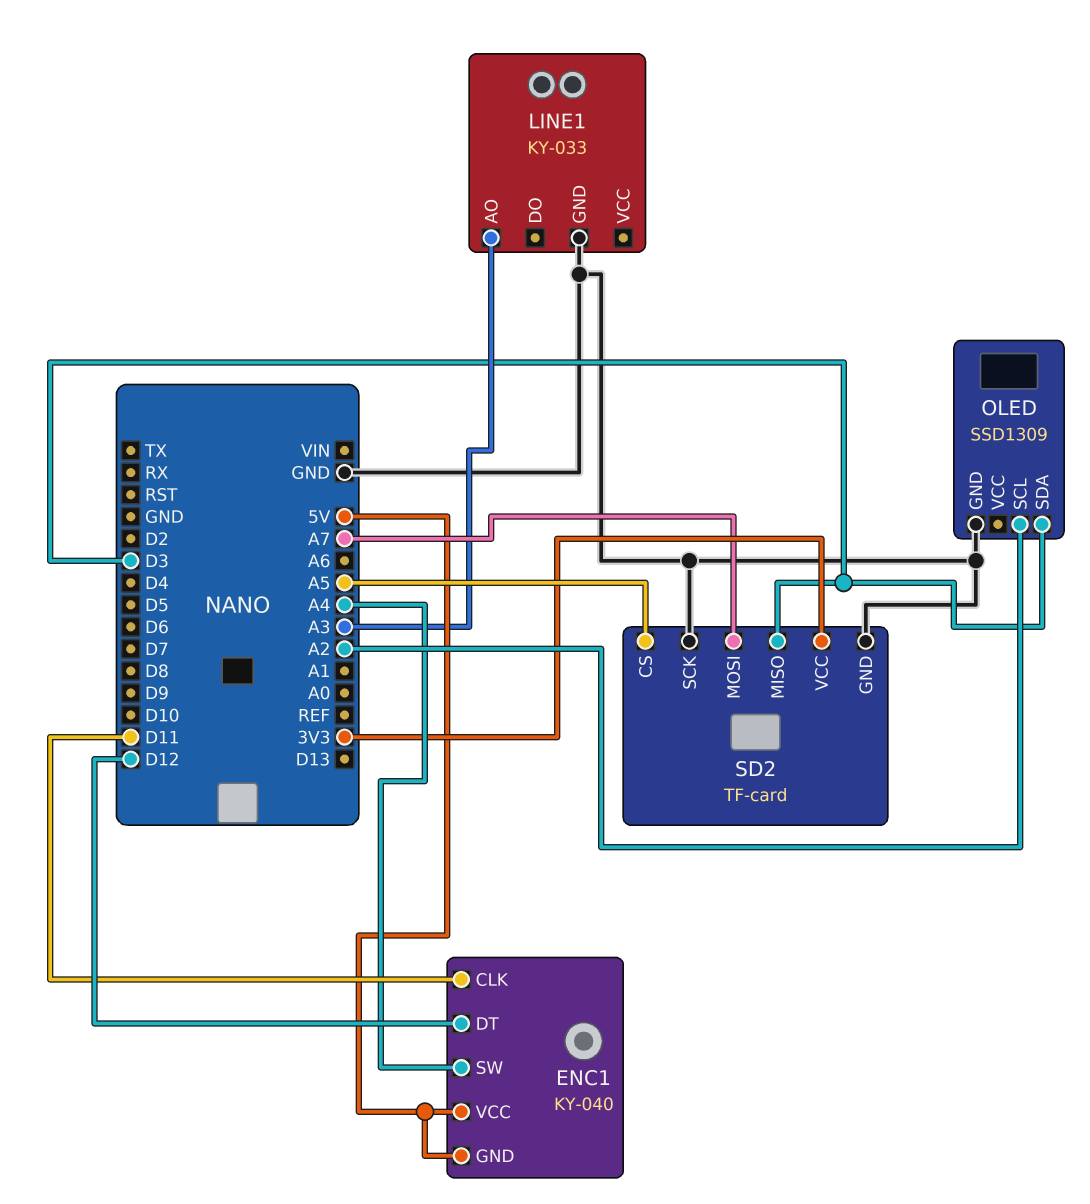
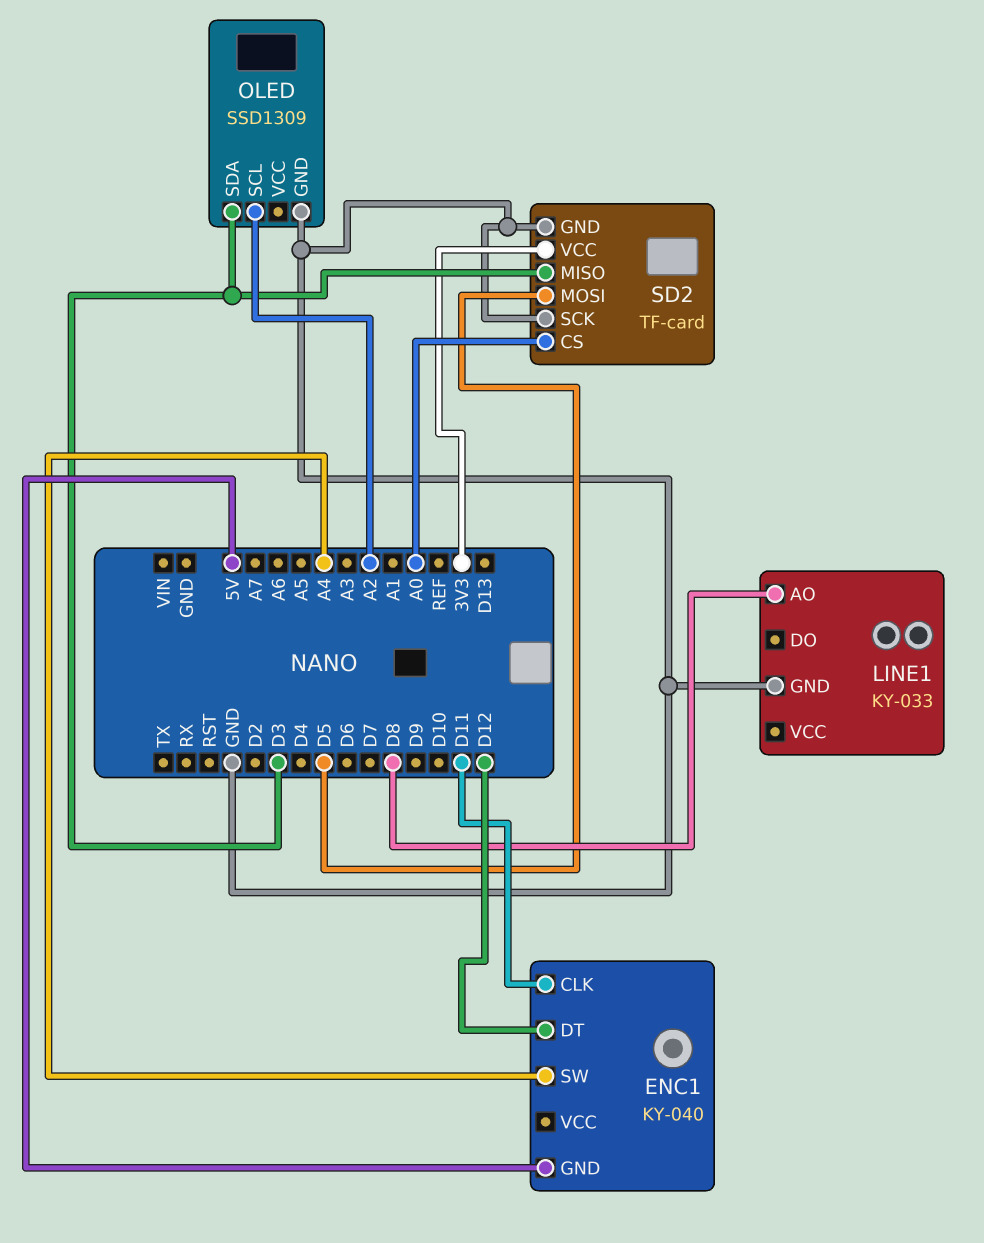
ENC1 pin VCC: 5V -> none
LINE1 pin AO: A3 -> D8
SD2 pin CS: A5 -> A0
SD2 pin MOSI: A7 -> D5

